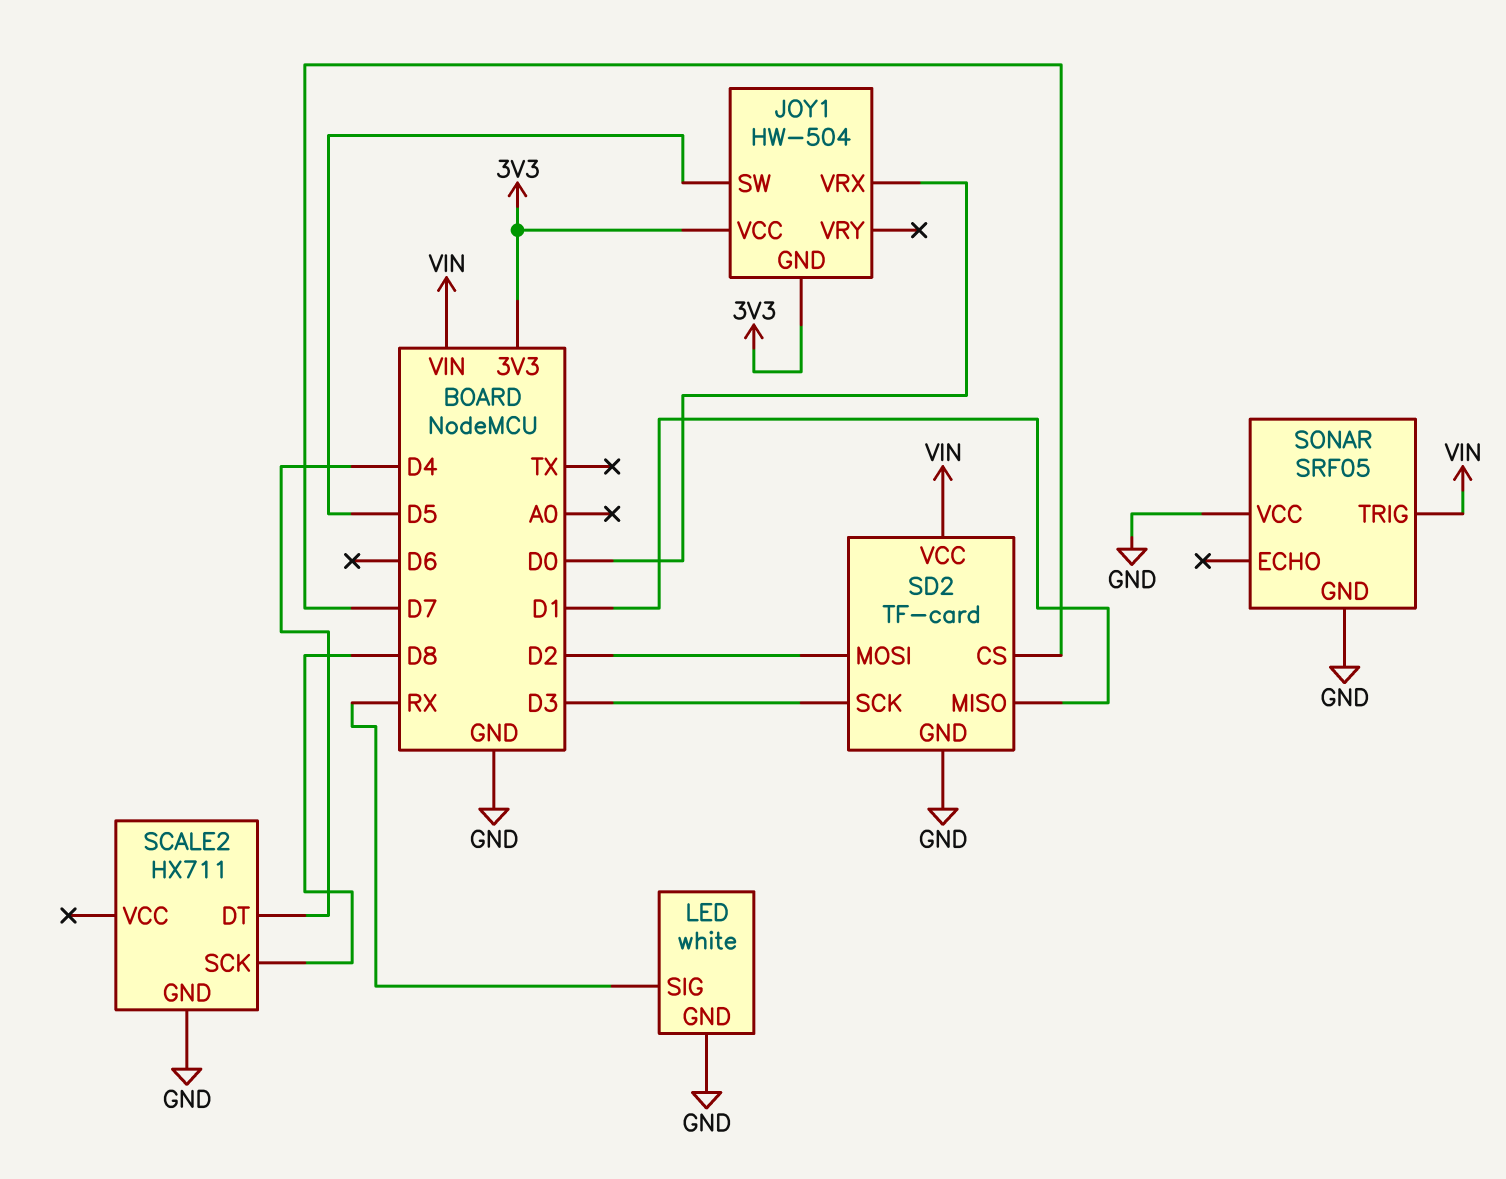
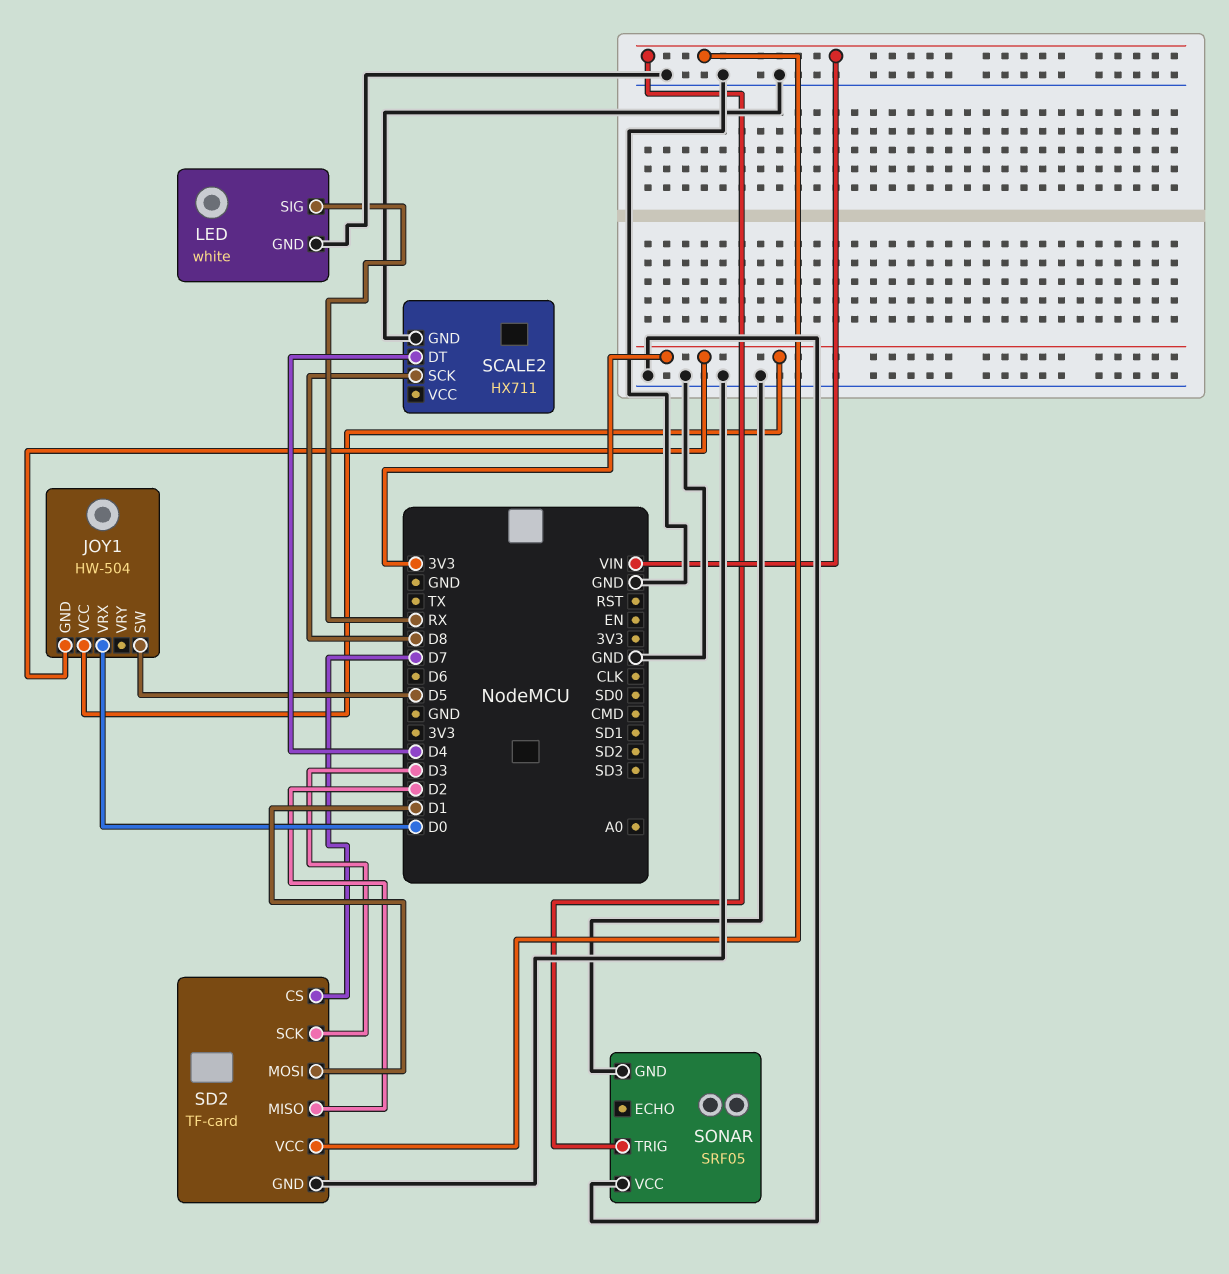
SD2 pin MISO: D1 -> D2
SD2 pin MOSI: D2 -> D1

